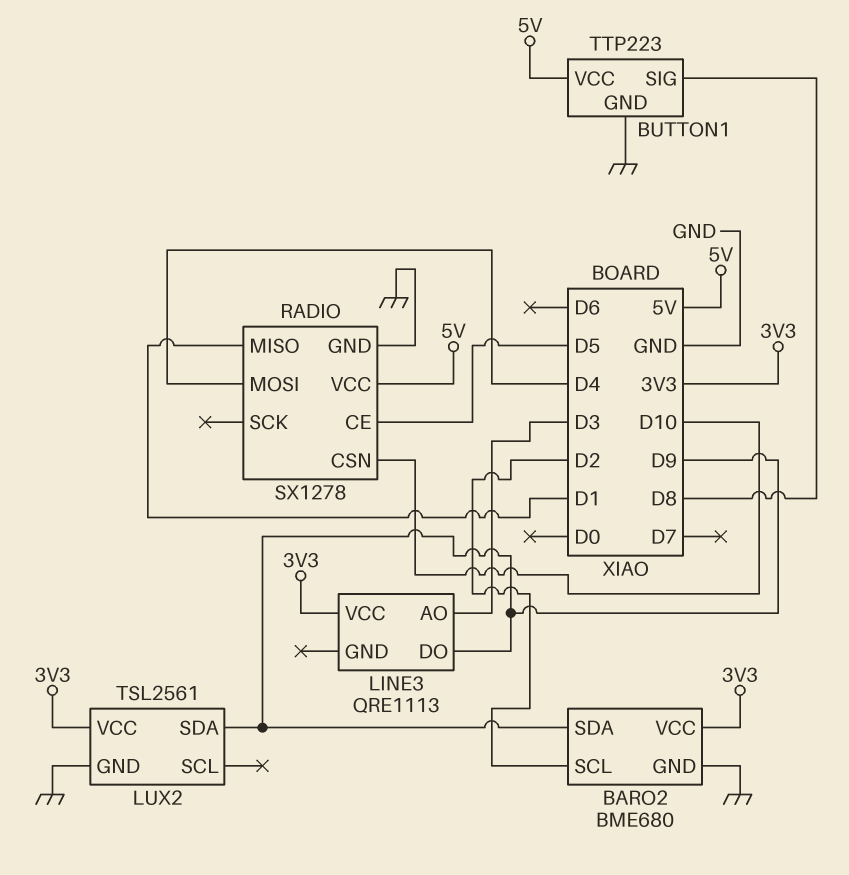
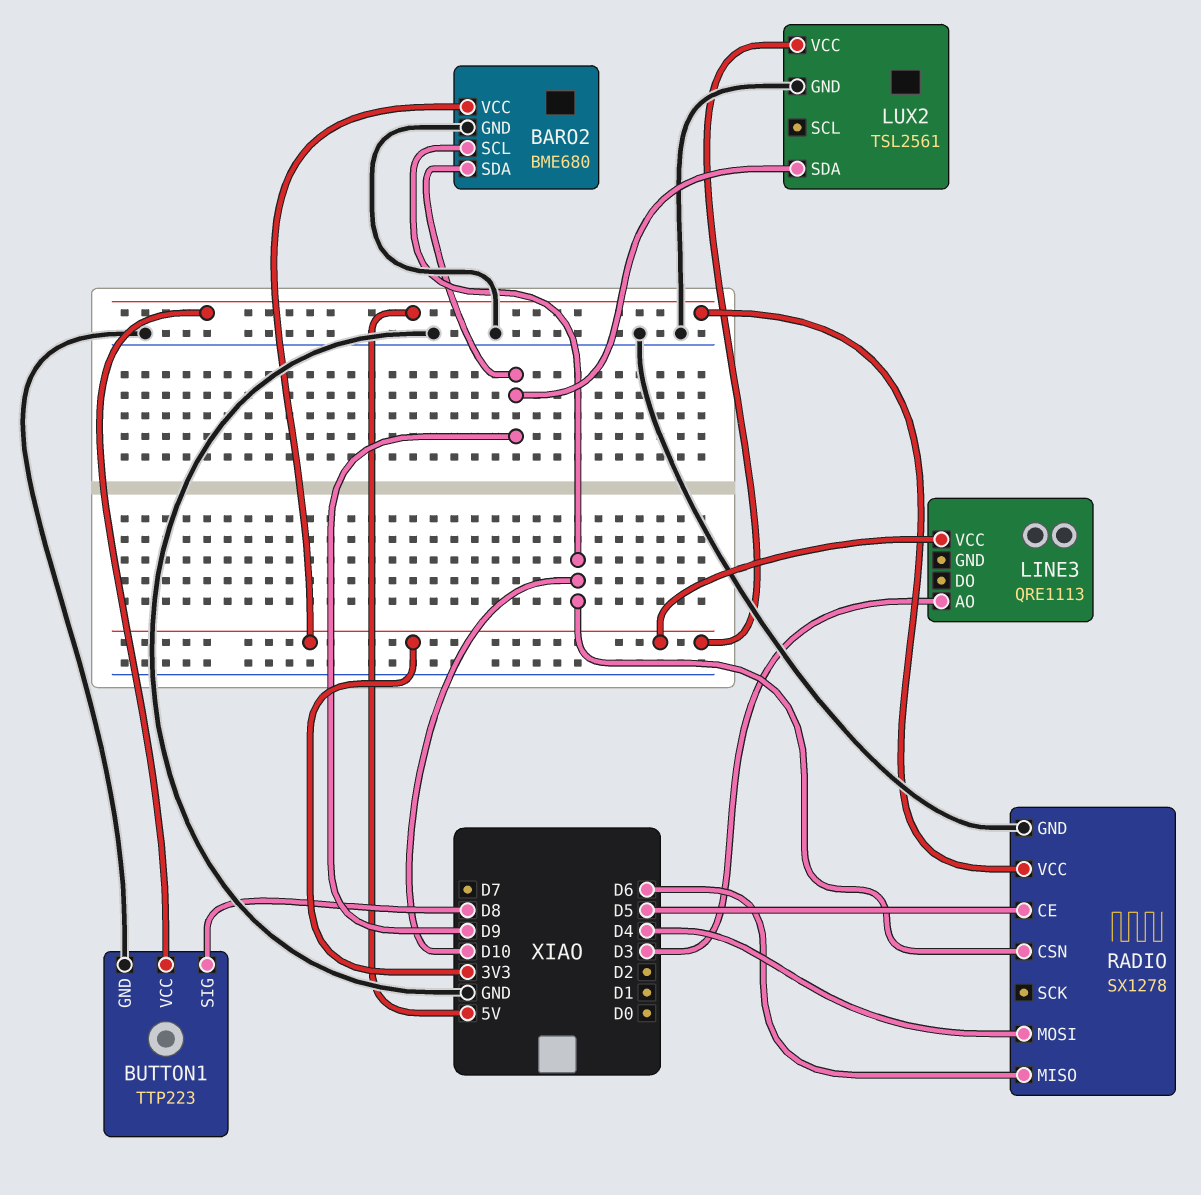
BARO2 pin SCL: D2 -> D10
LINE3 pin DO: D9 -> none
RADIO pin MISO: D1 -> D6

